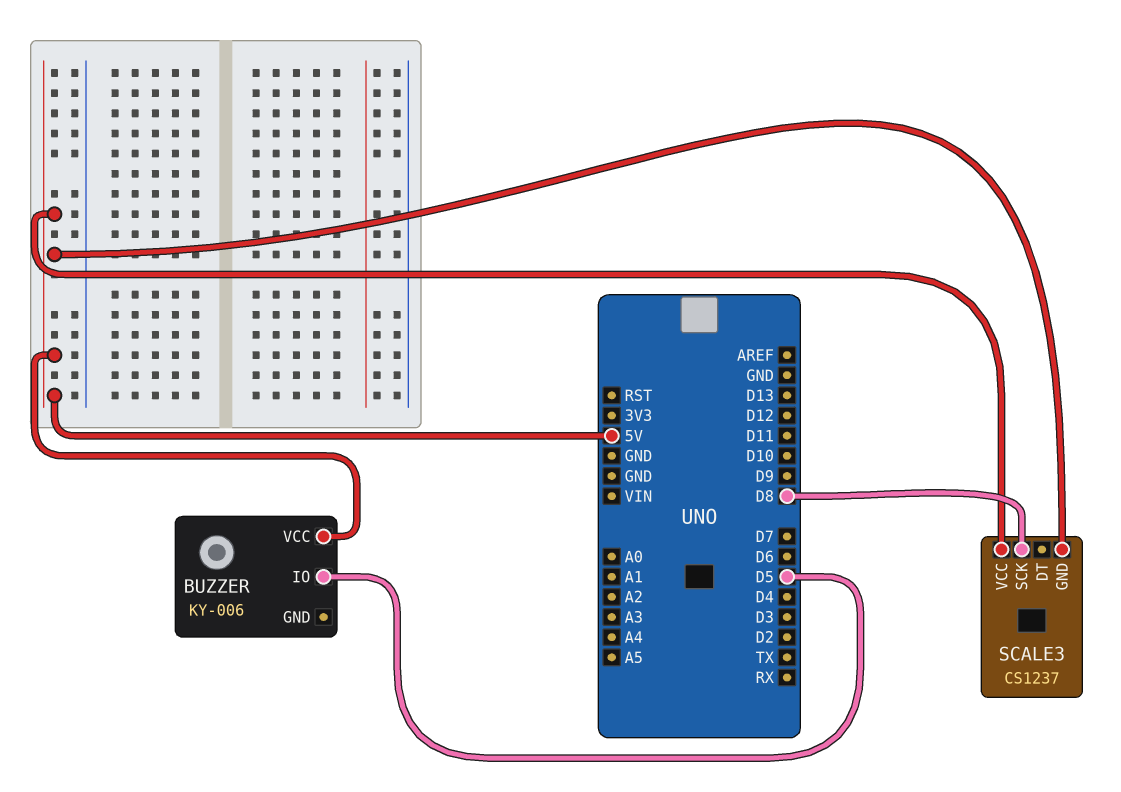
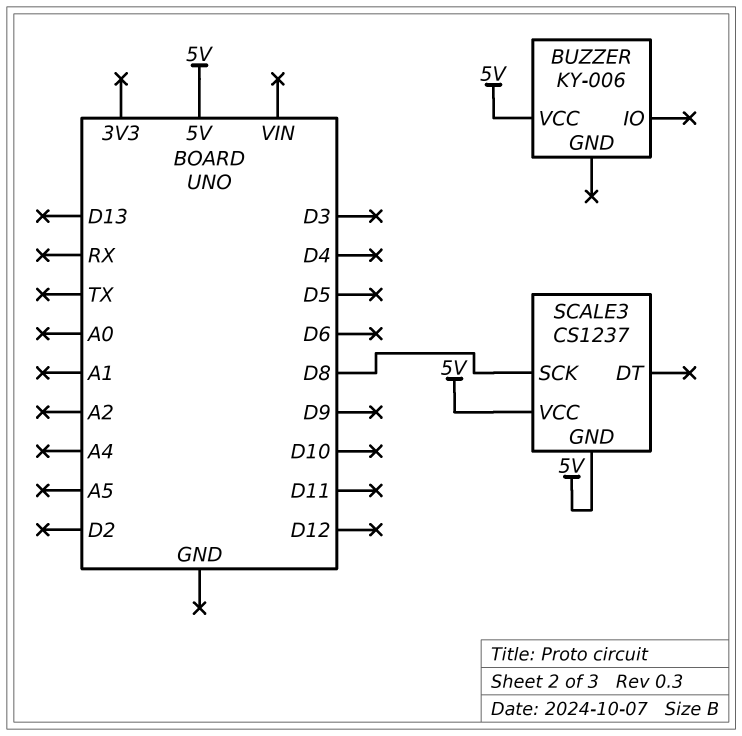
BUZZER pin IO: D5 -> none

